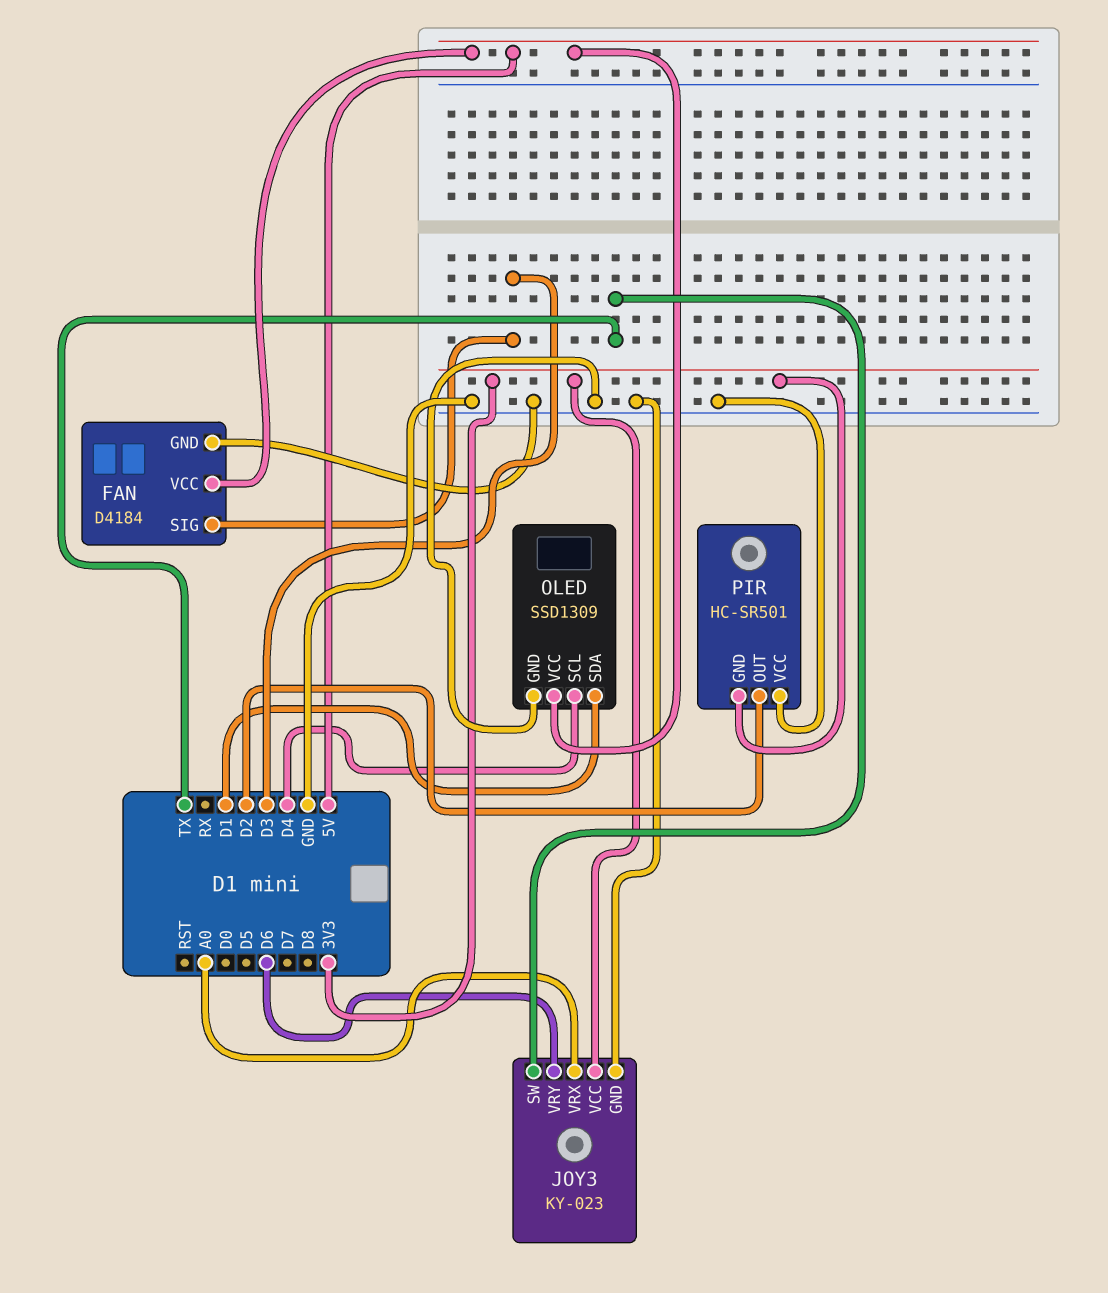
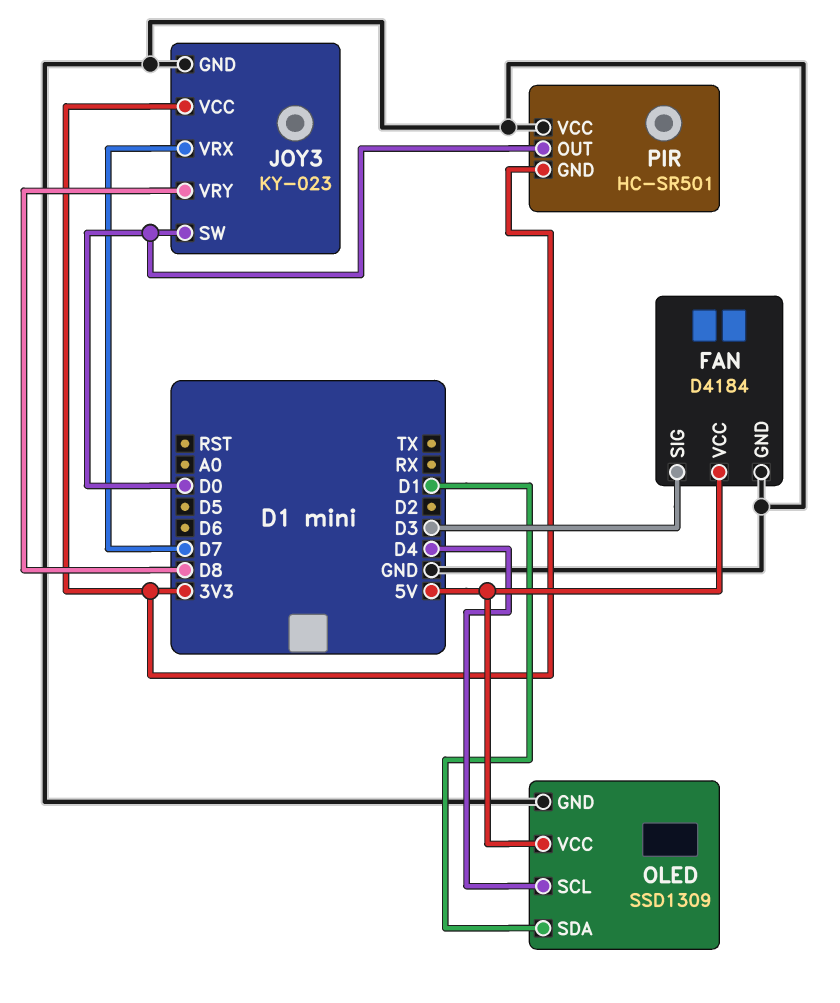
JOY3 pin SW: TX -> D0
JOY3 pin VRX: A0 -> D7
JOY3 pin VRY: D6 -> D8
PIR pin OUT: D2 -> D0

